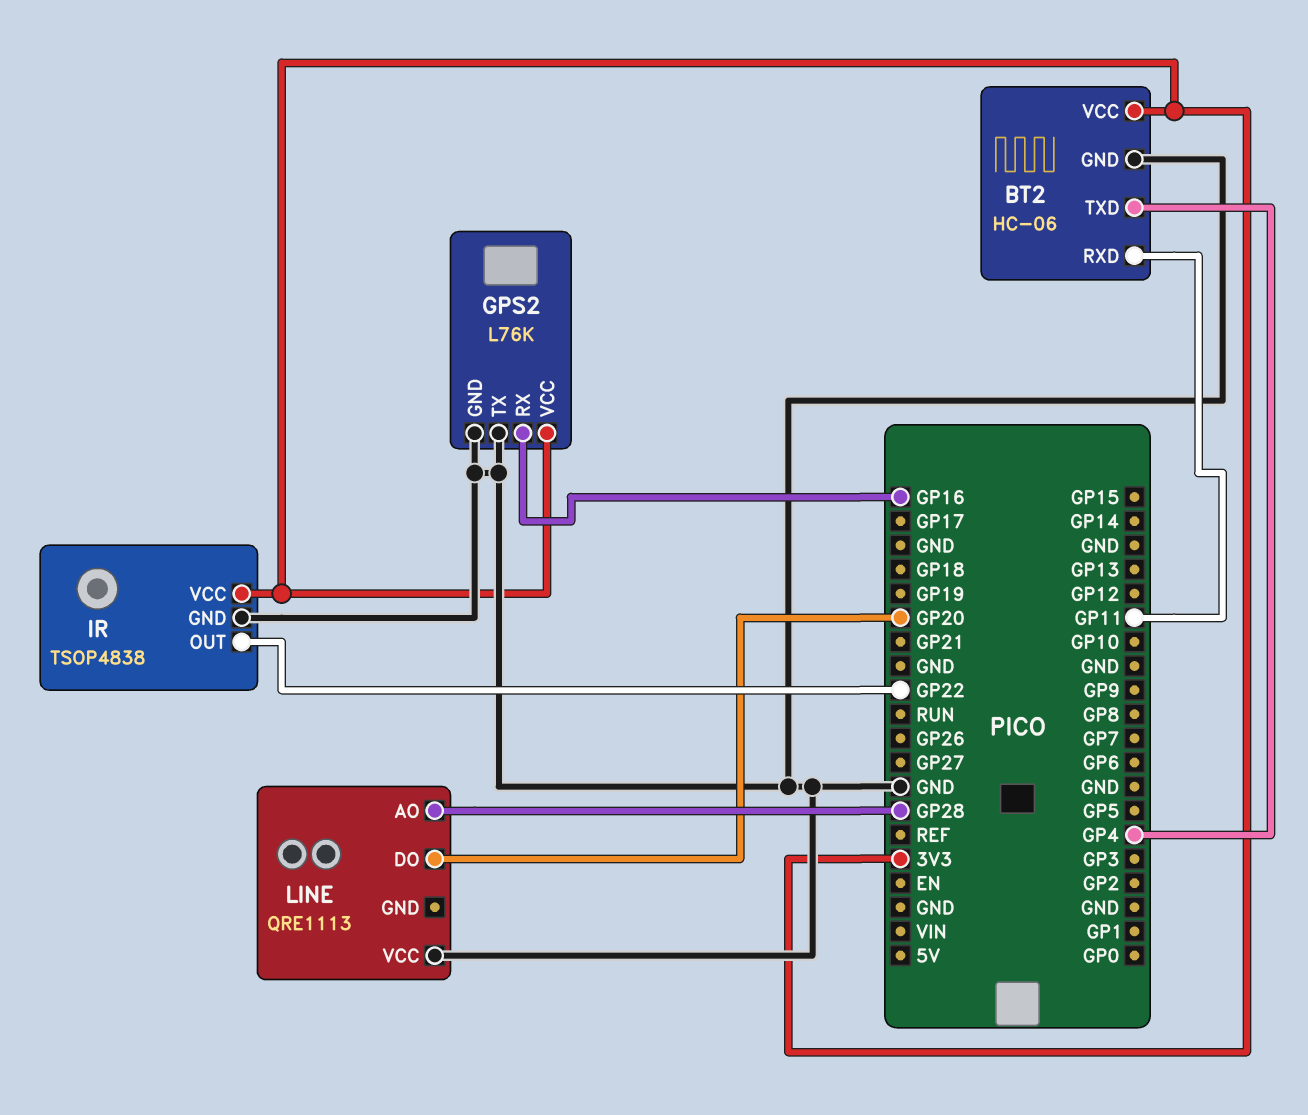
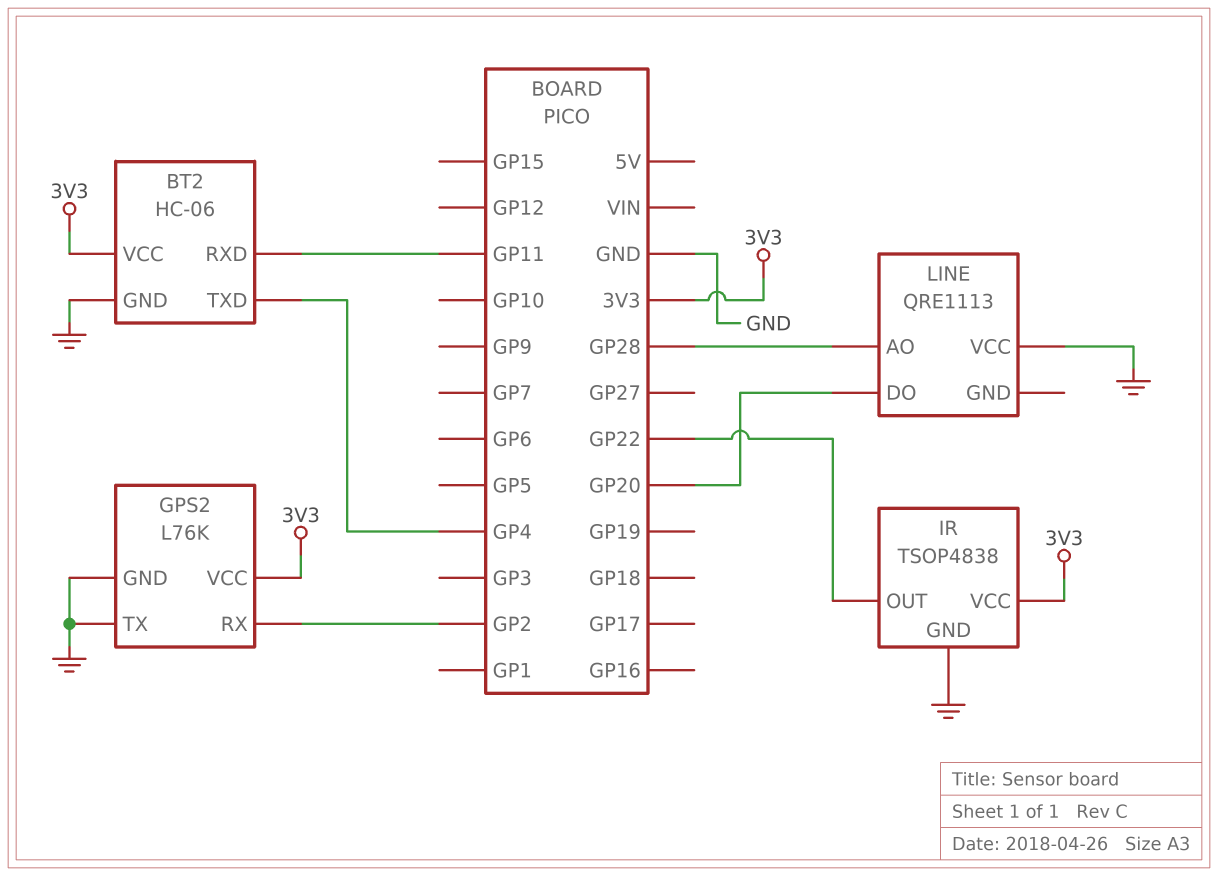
GPS2 pin RX: GP16 -> GP2

